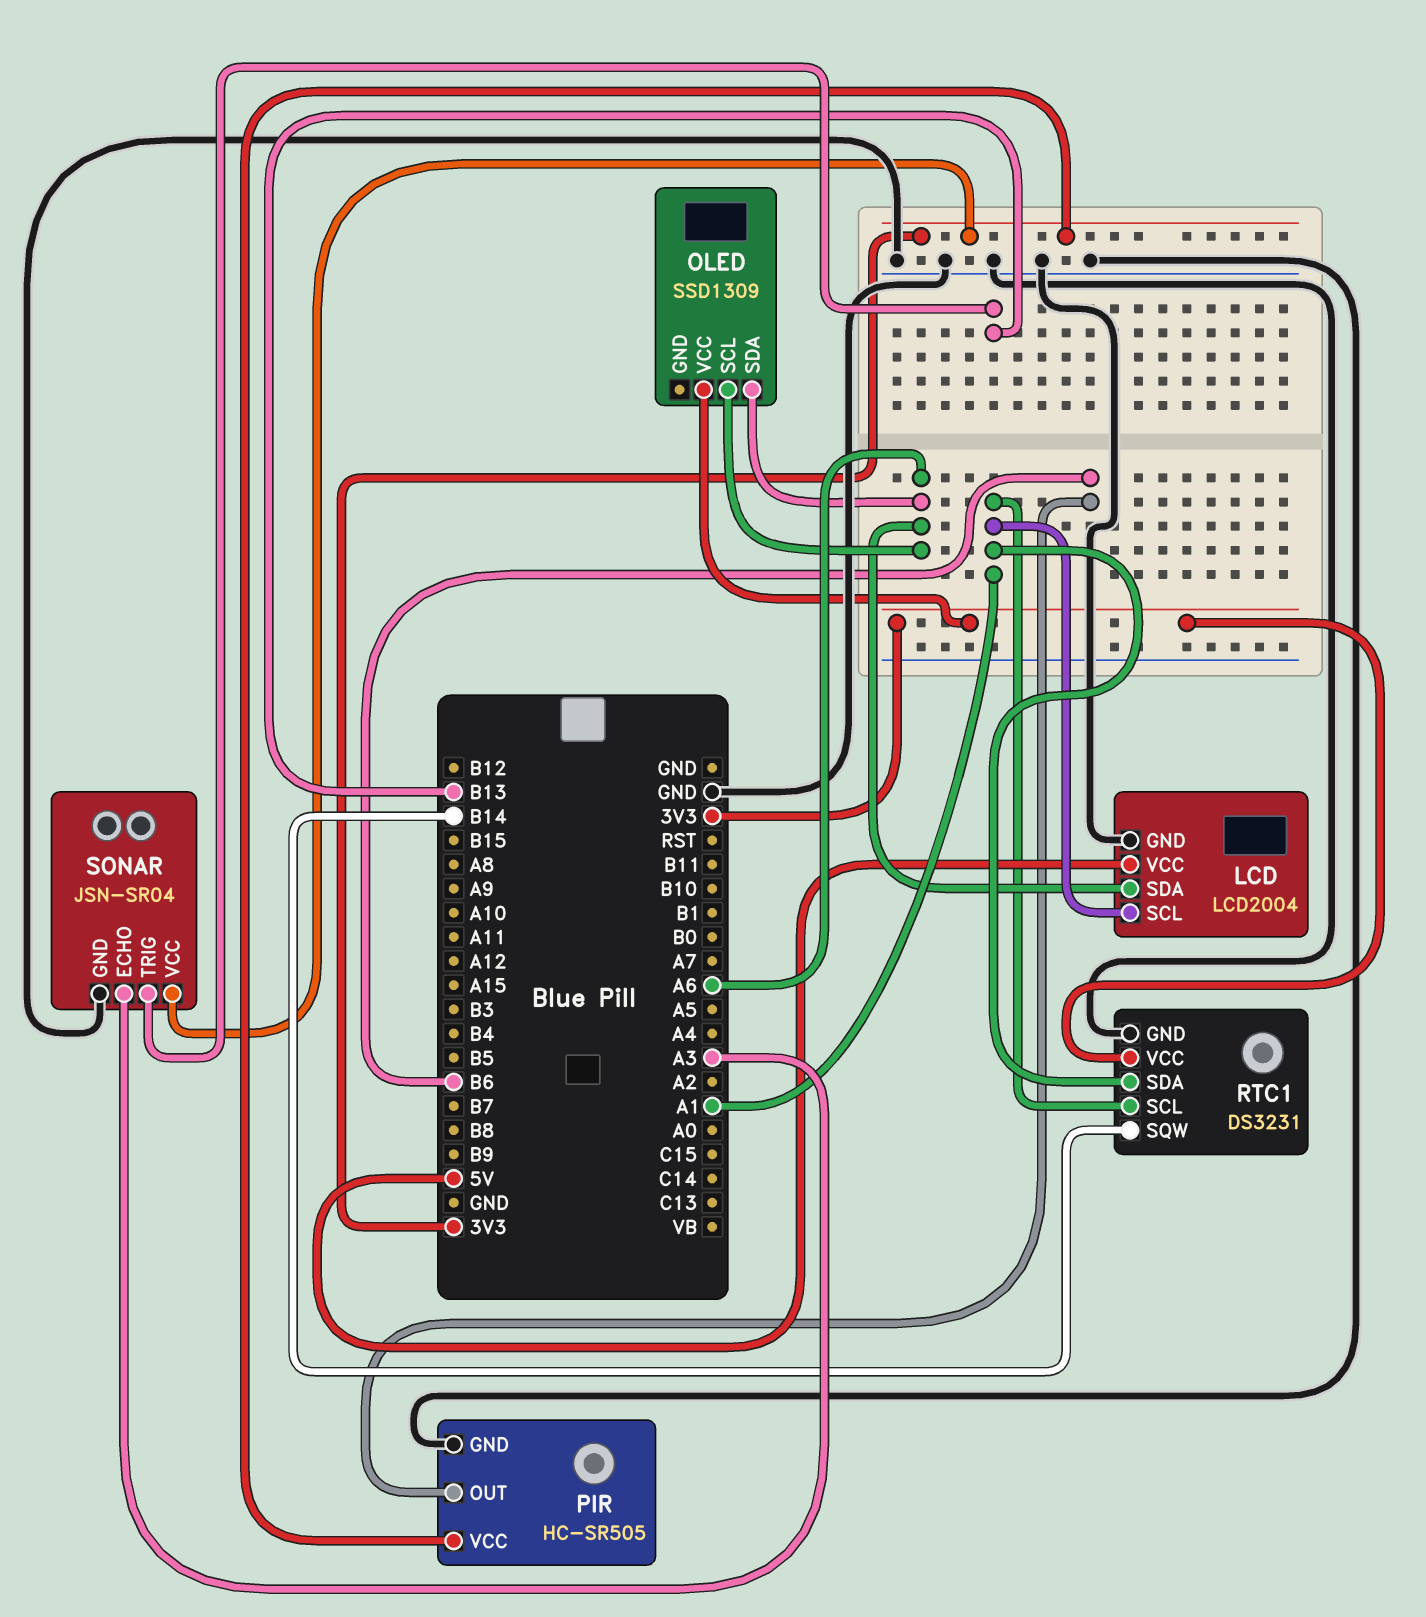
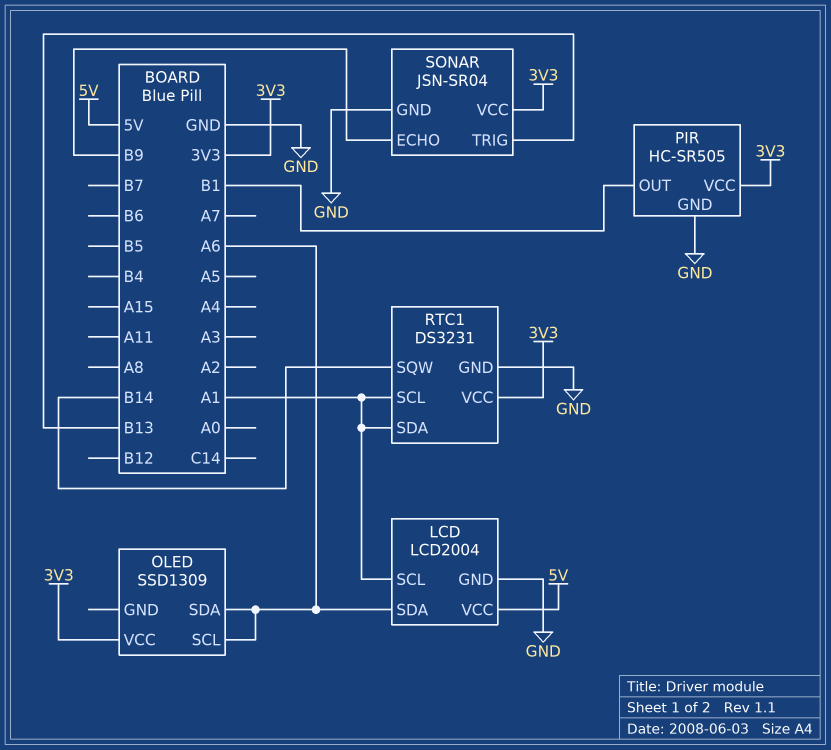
PIR pin OUT: B6 -> B1
SONAR pin ECHO: A3 -> B9

